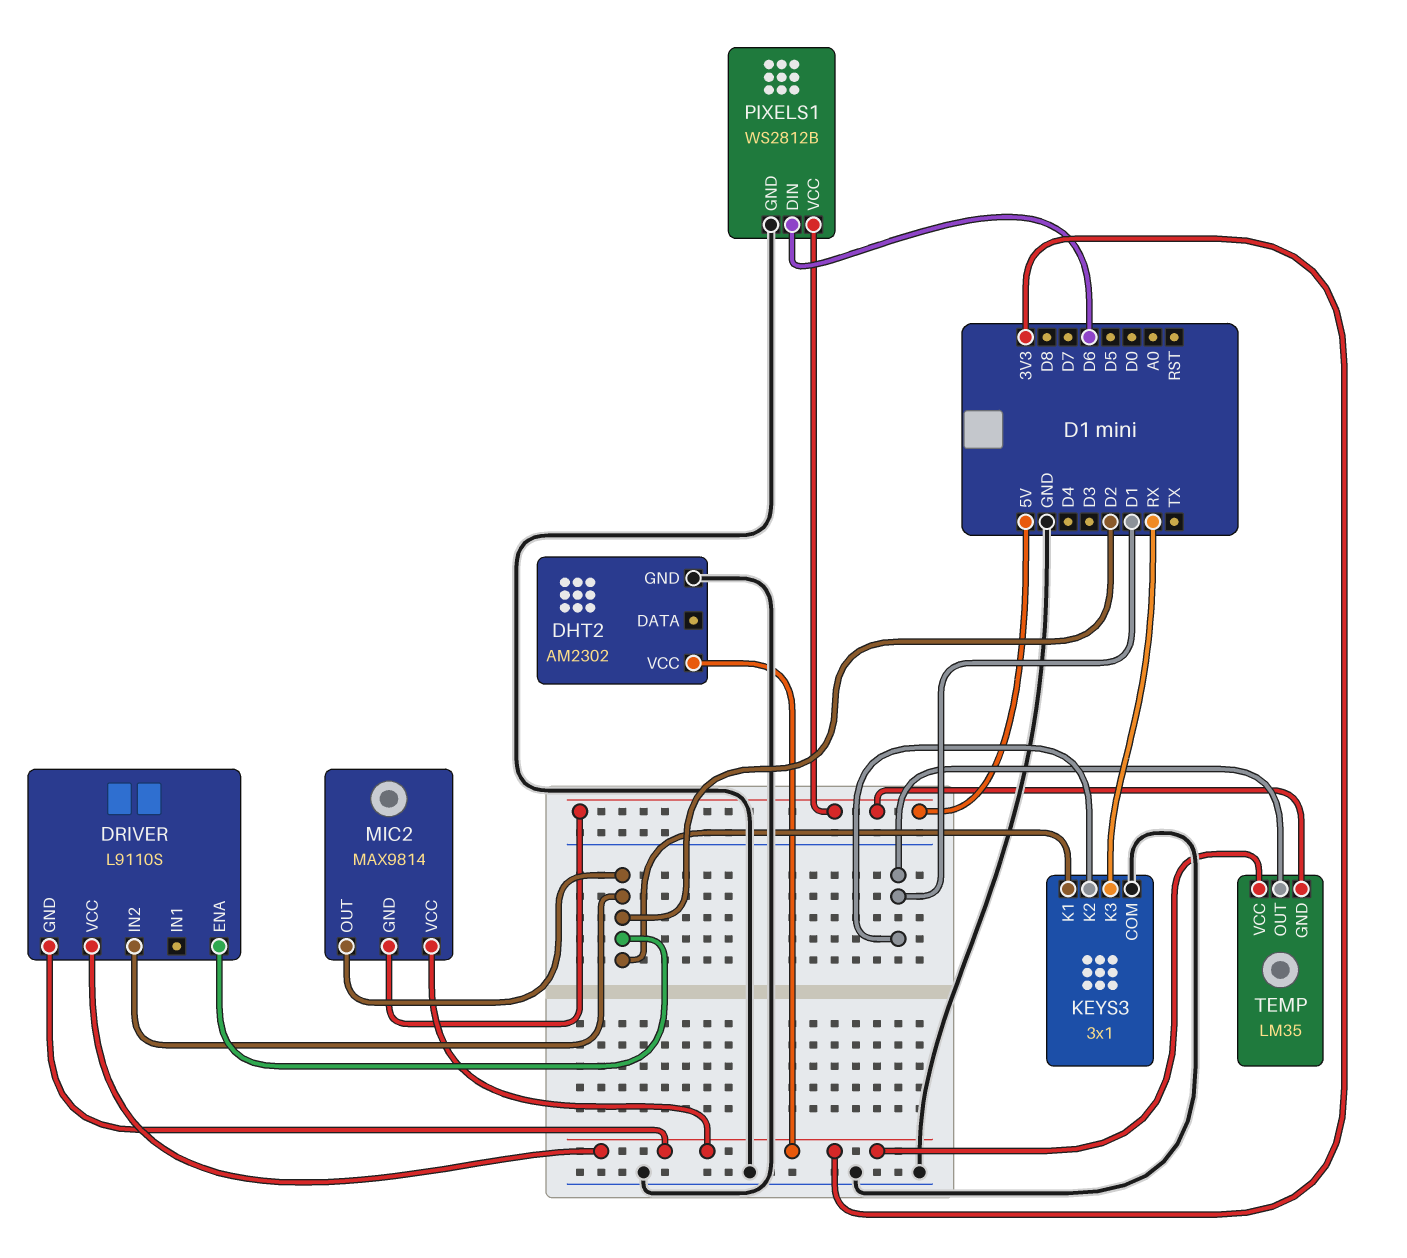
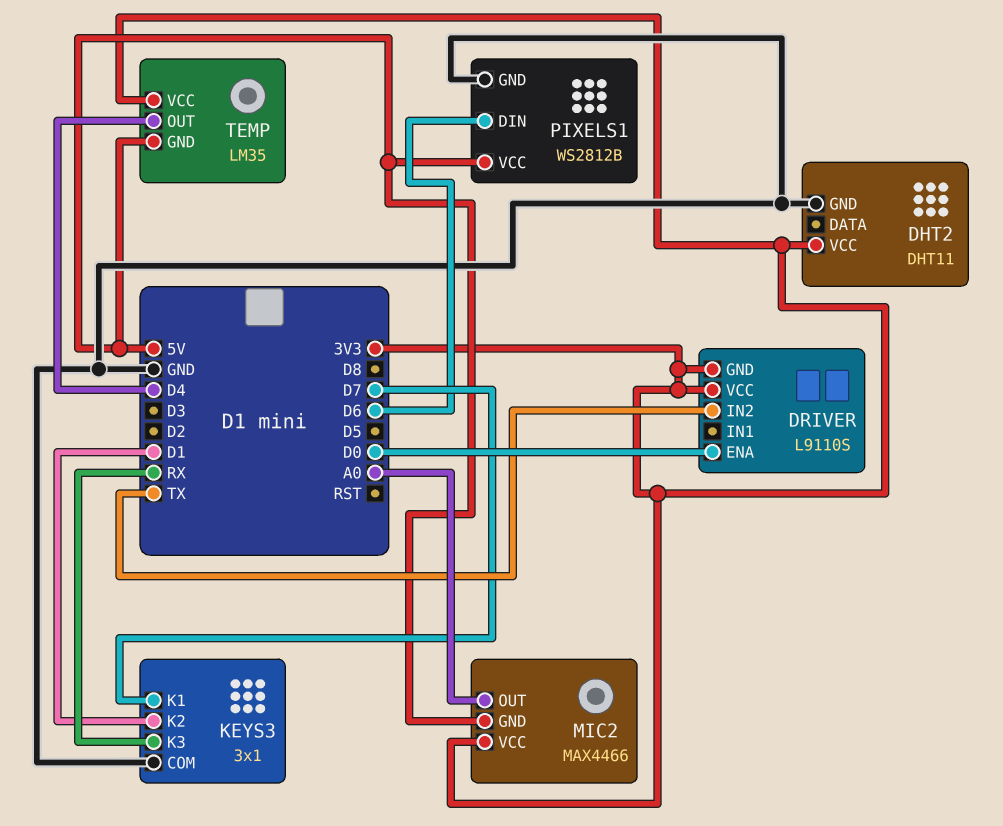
DHT2: AM2302 -> DHT11
DRIVER pin ENA: D2 -> D0
DRIVER pin IN2: D2 -> TX
KEYS3 pin K1: D2 -> D7
MIC2: MAX9814 -> MAX4466
MIC2 pin OUT: D2 -> A0
TEMP pin OUT: D1 -> D4

